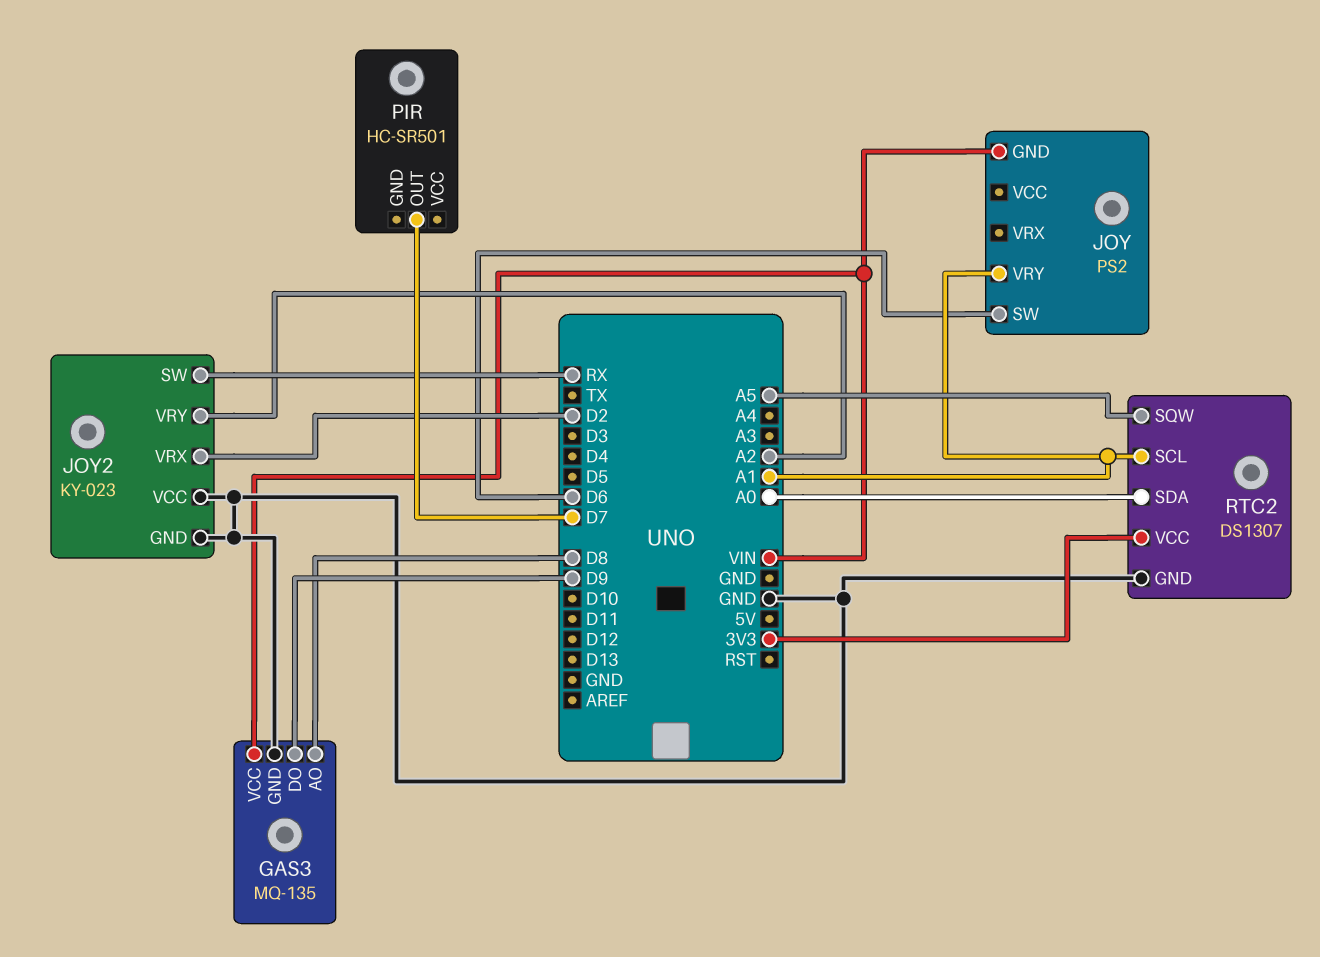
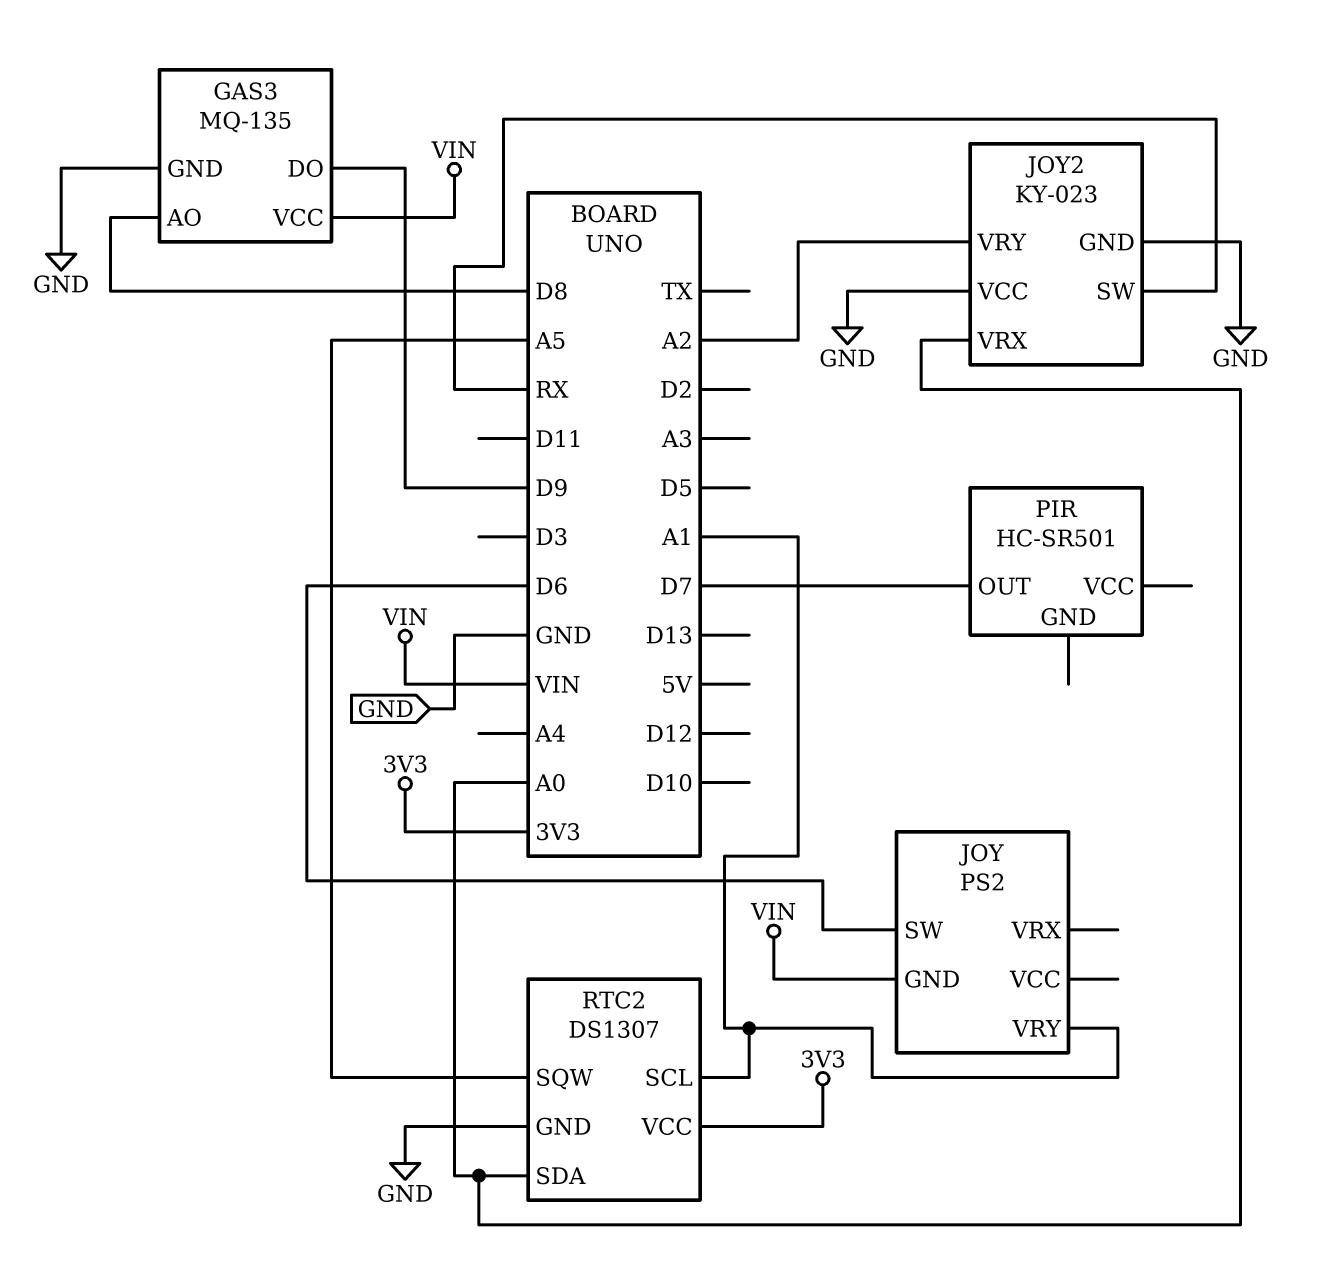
JOY2 pin VRX: D2 -> A0

